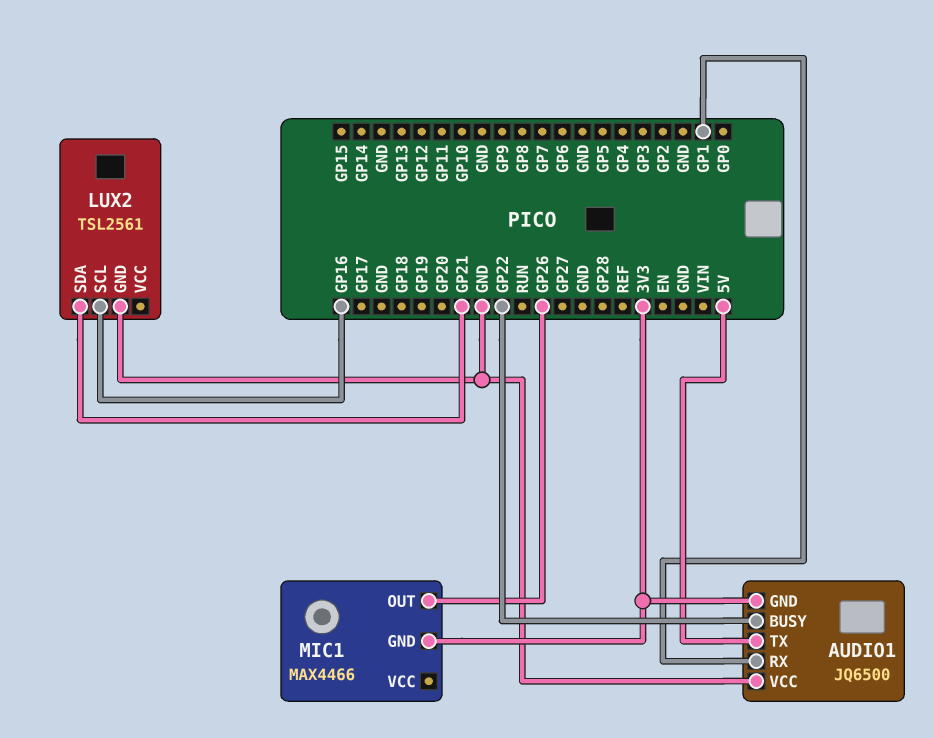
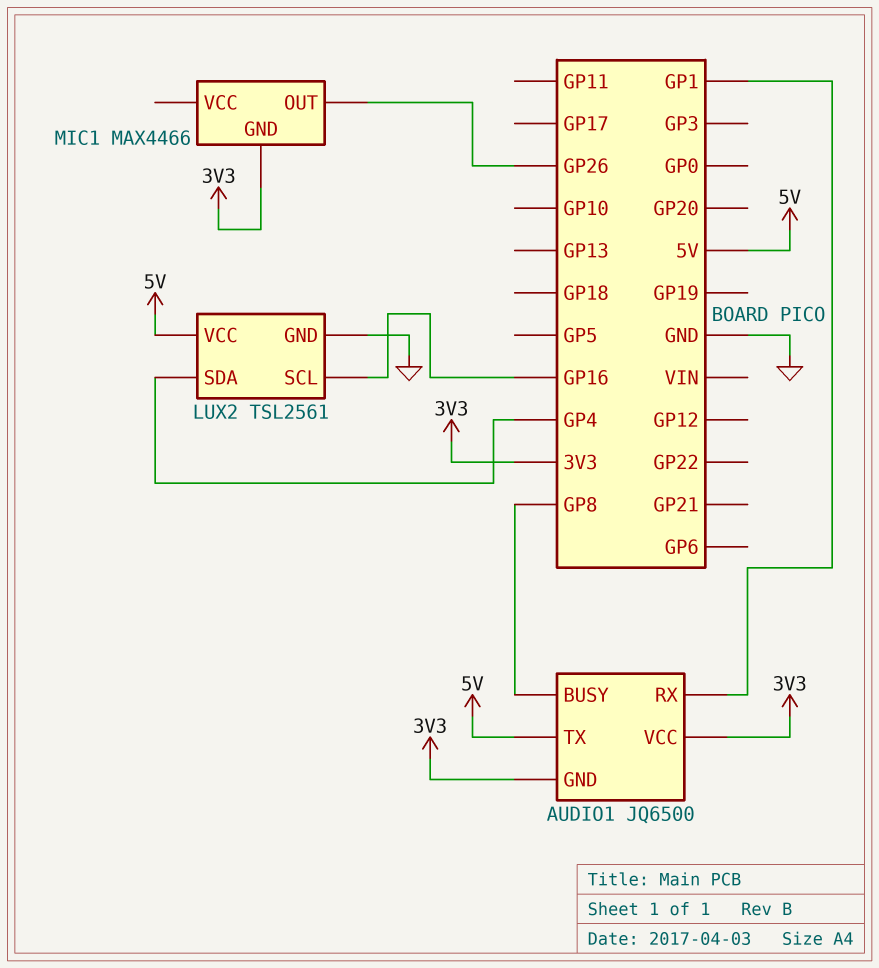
AUDIO1 pin BUSY: GP22 -> GP8
AUDIO1 pin VCC: GND -> 3V3
LUX2 pin SDA: GP21 -> GP4
LUX2 pin VCC: none -> 5V

